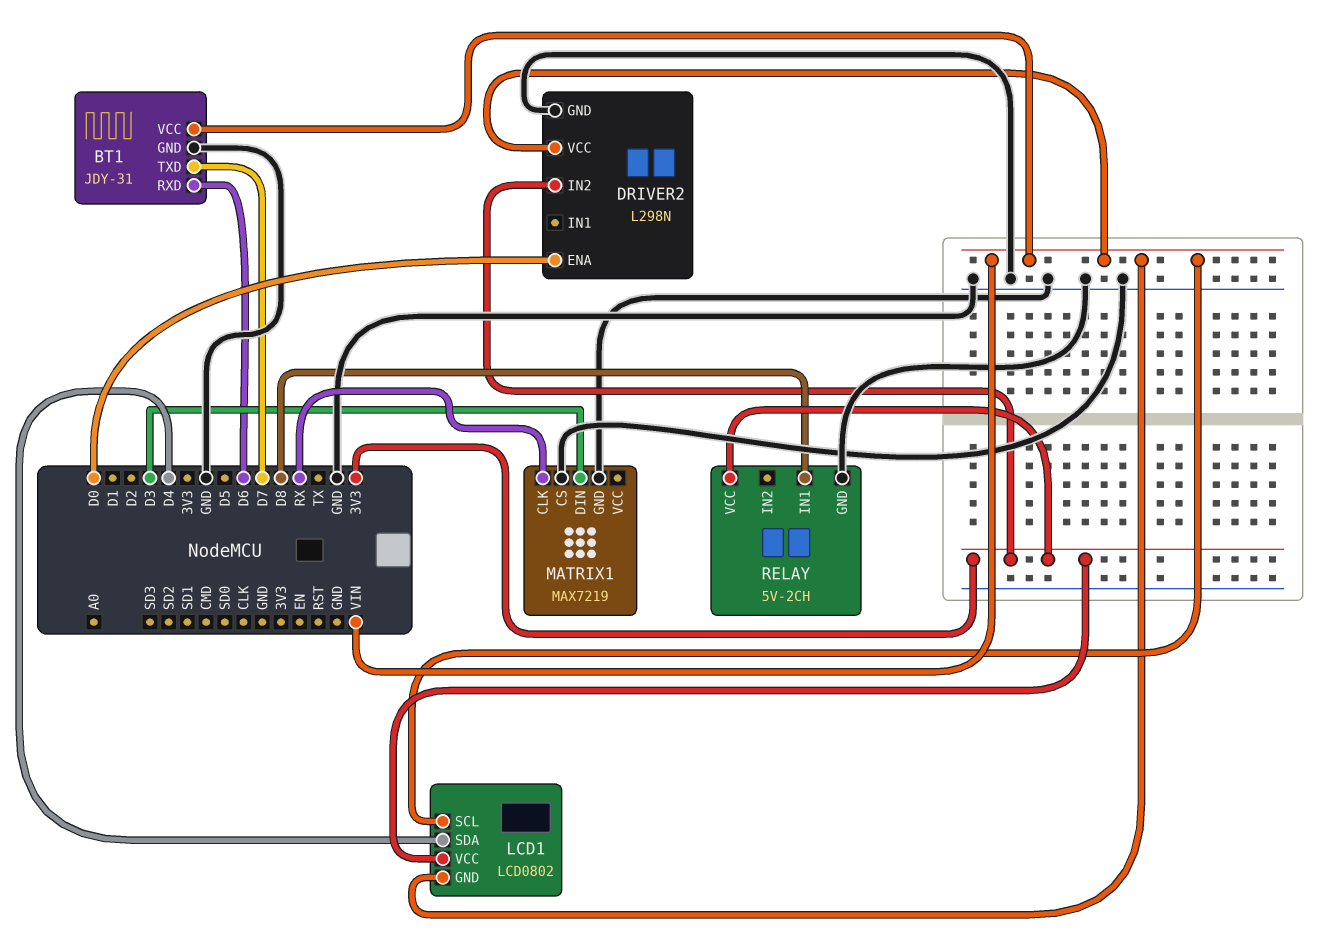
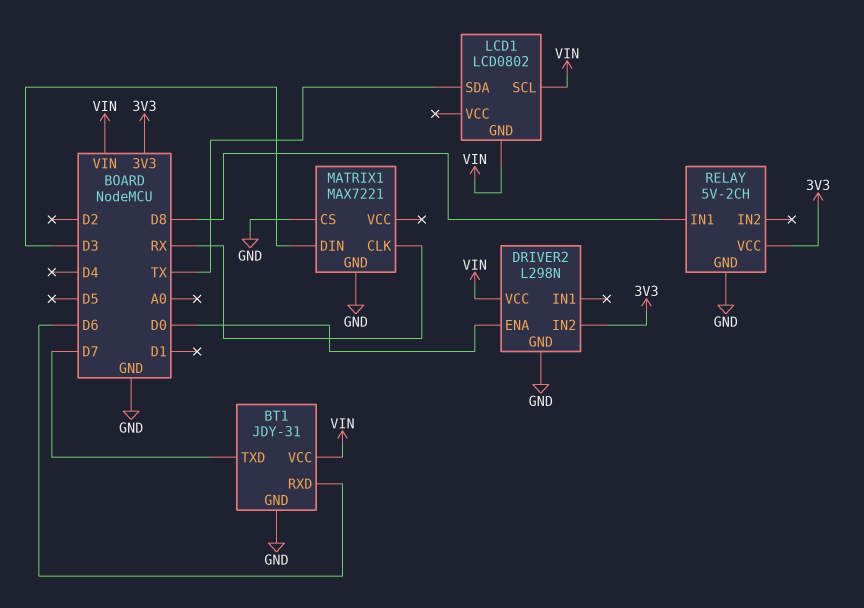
LCD1 pin SDA: D4 -> TX
LCD1 pin VCC: 3V3 -> none
MATRIX1: MAX7219 -> MAX7221

